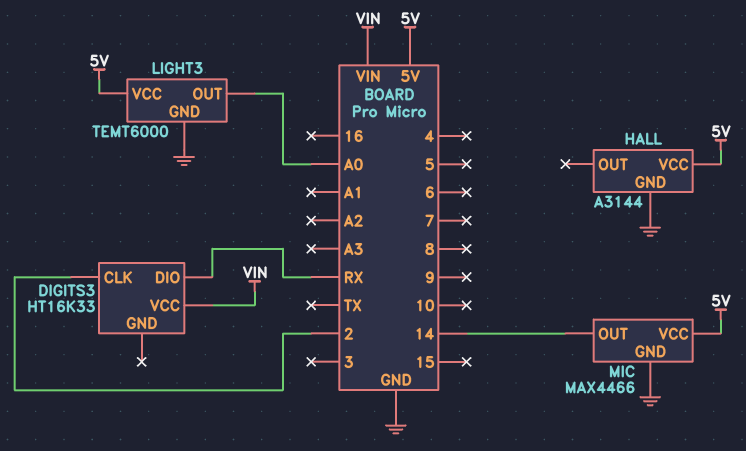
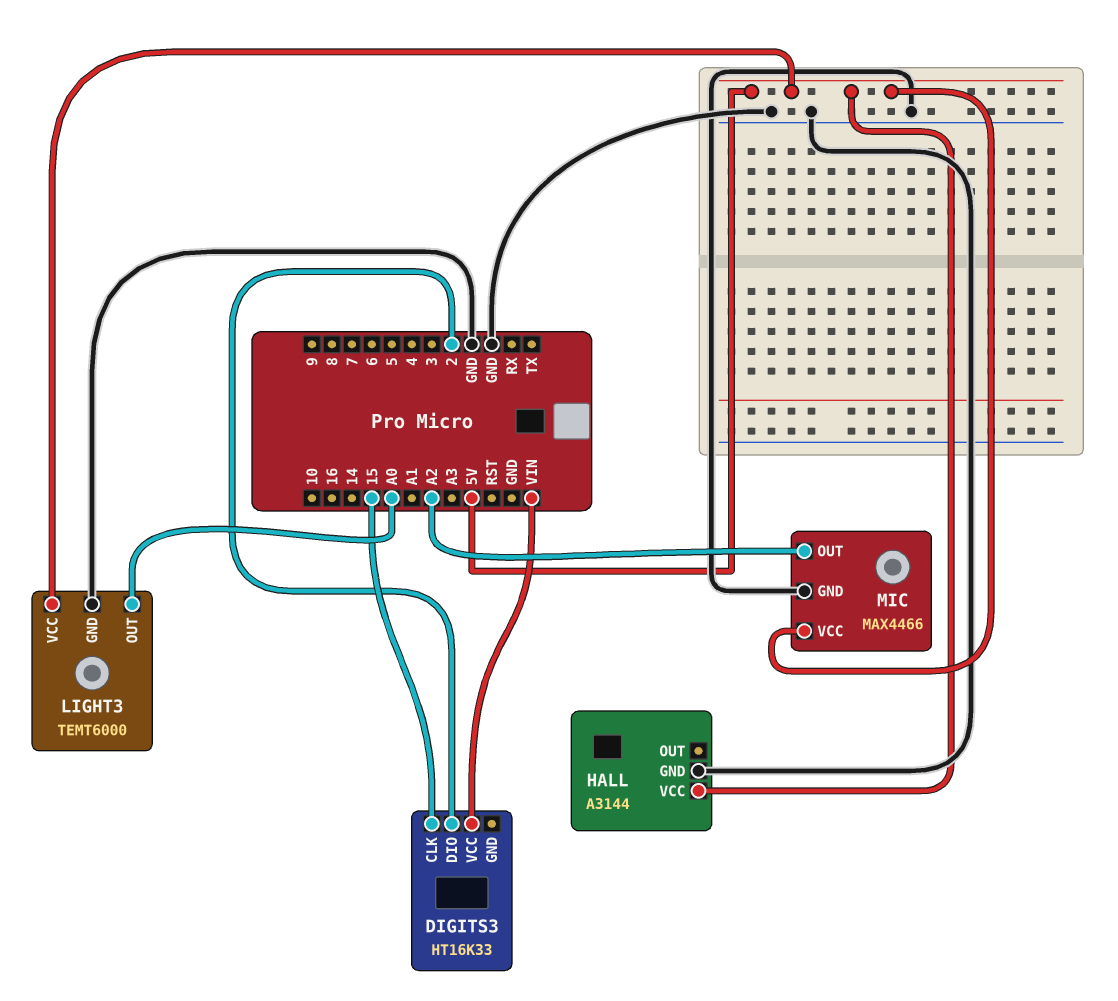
DIGITS3 pin CLK: 2 -> 15
DIGITS3 pin DIO: RX -> 2
MIC pin OUT: 14 -> A2

